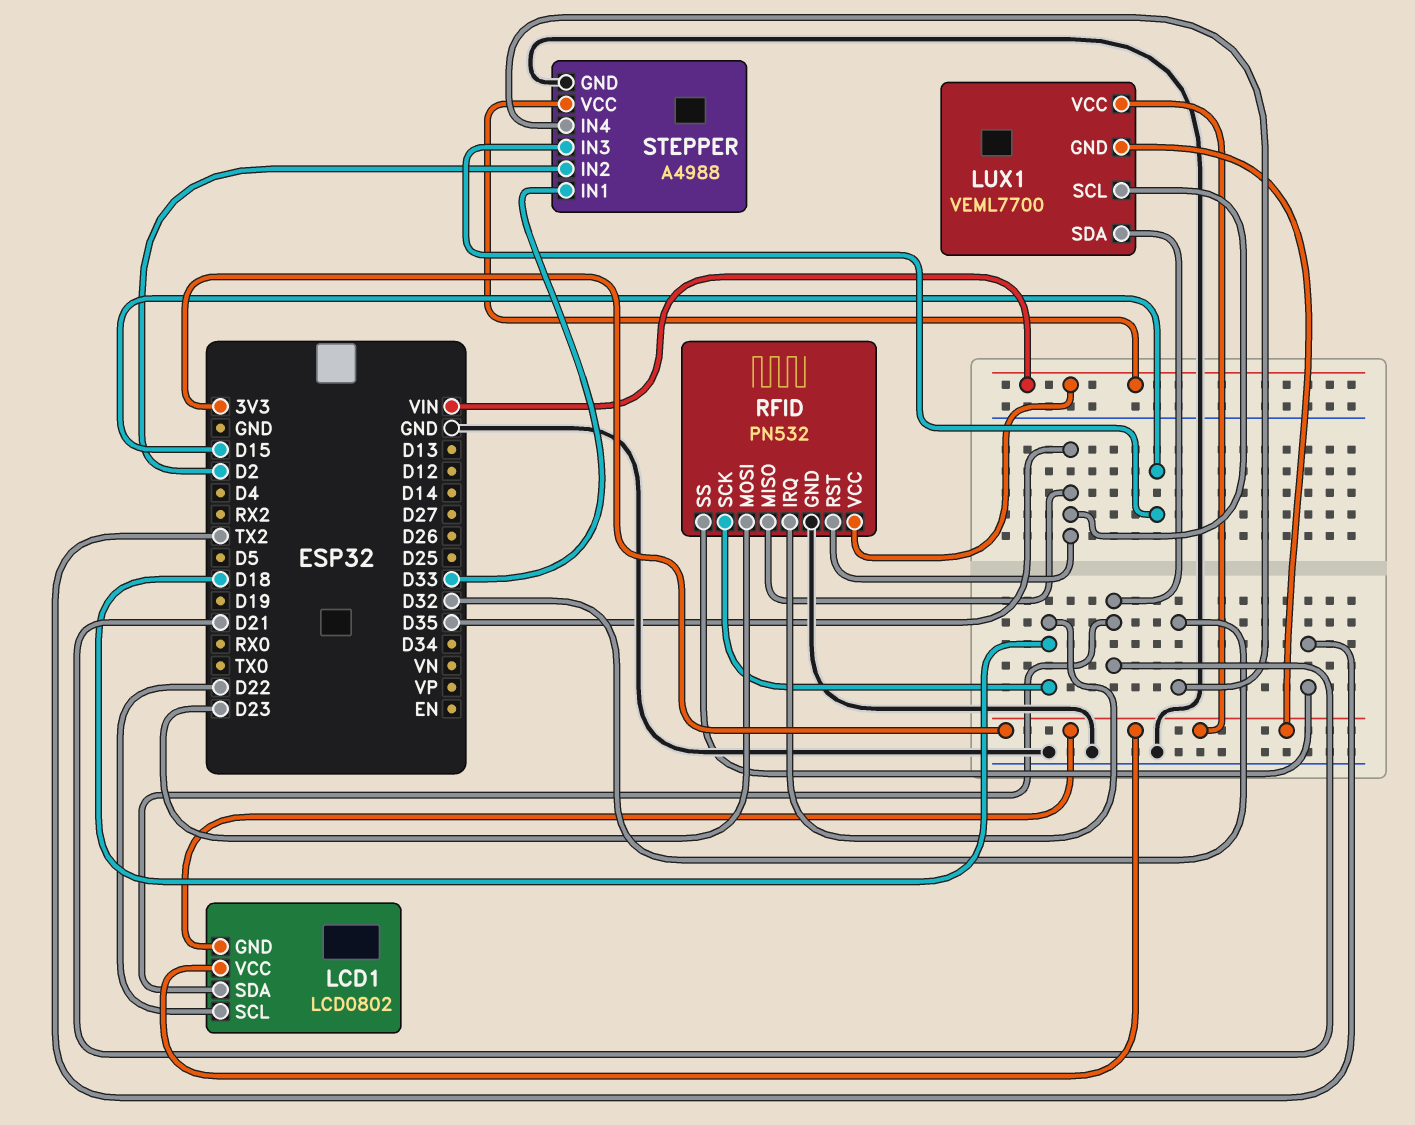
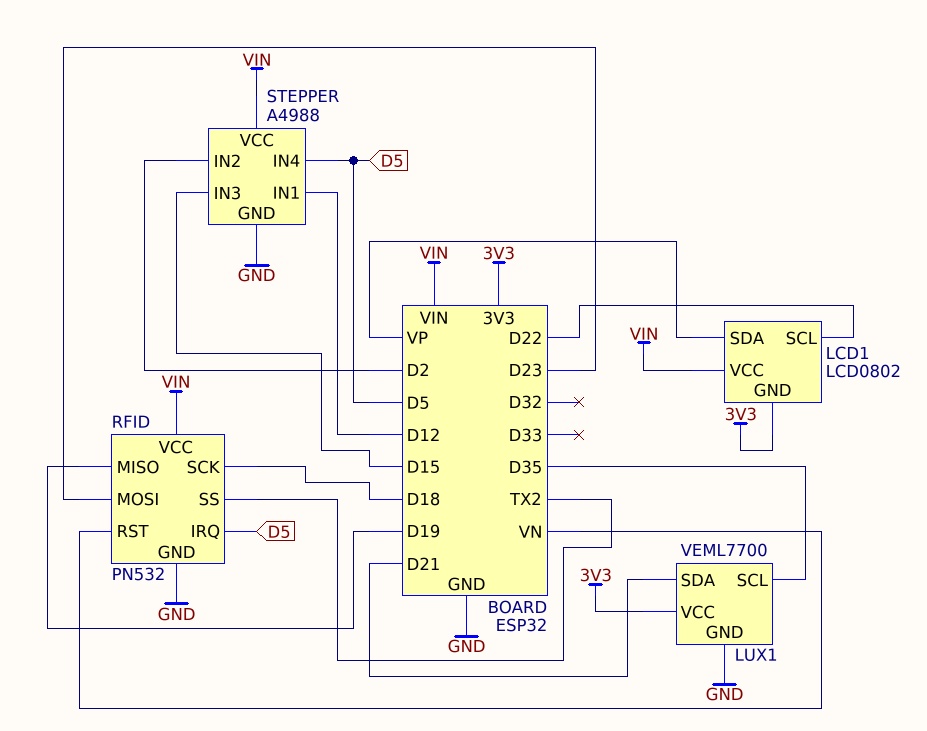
LCD1 pin SDA: D21 -> VP
LCD1 pin VCC: 3V3 -> VIN
LUX1 pin GND: 3V3 -> GND
RFID pin IRQ: D18 -> D5
RFID pin MISO: D35 -> D19
RFID pin RST: D35 -> VN
STEPPER pin IN1: D33 -> D12
STEPPER pin IN4: D32 -> D5

